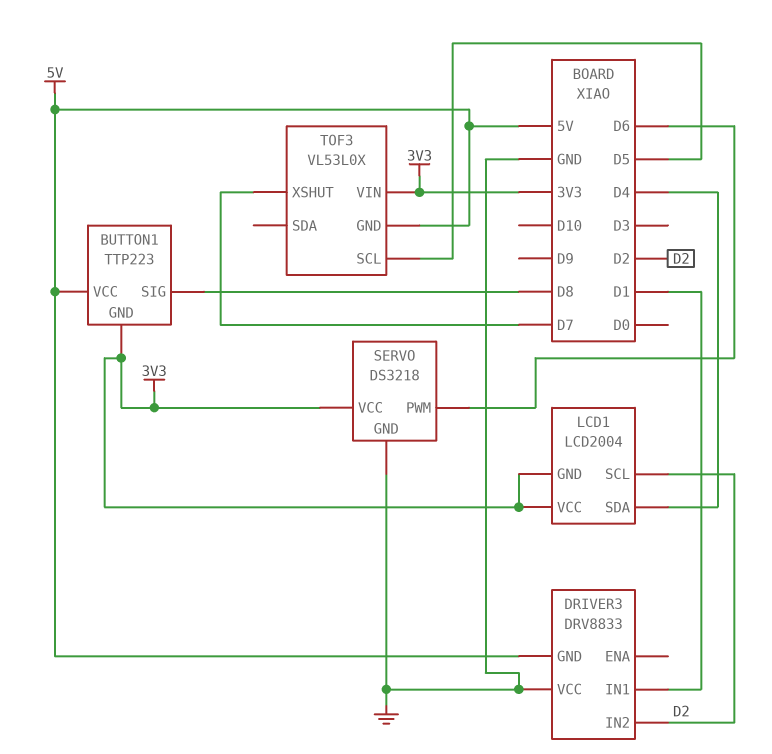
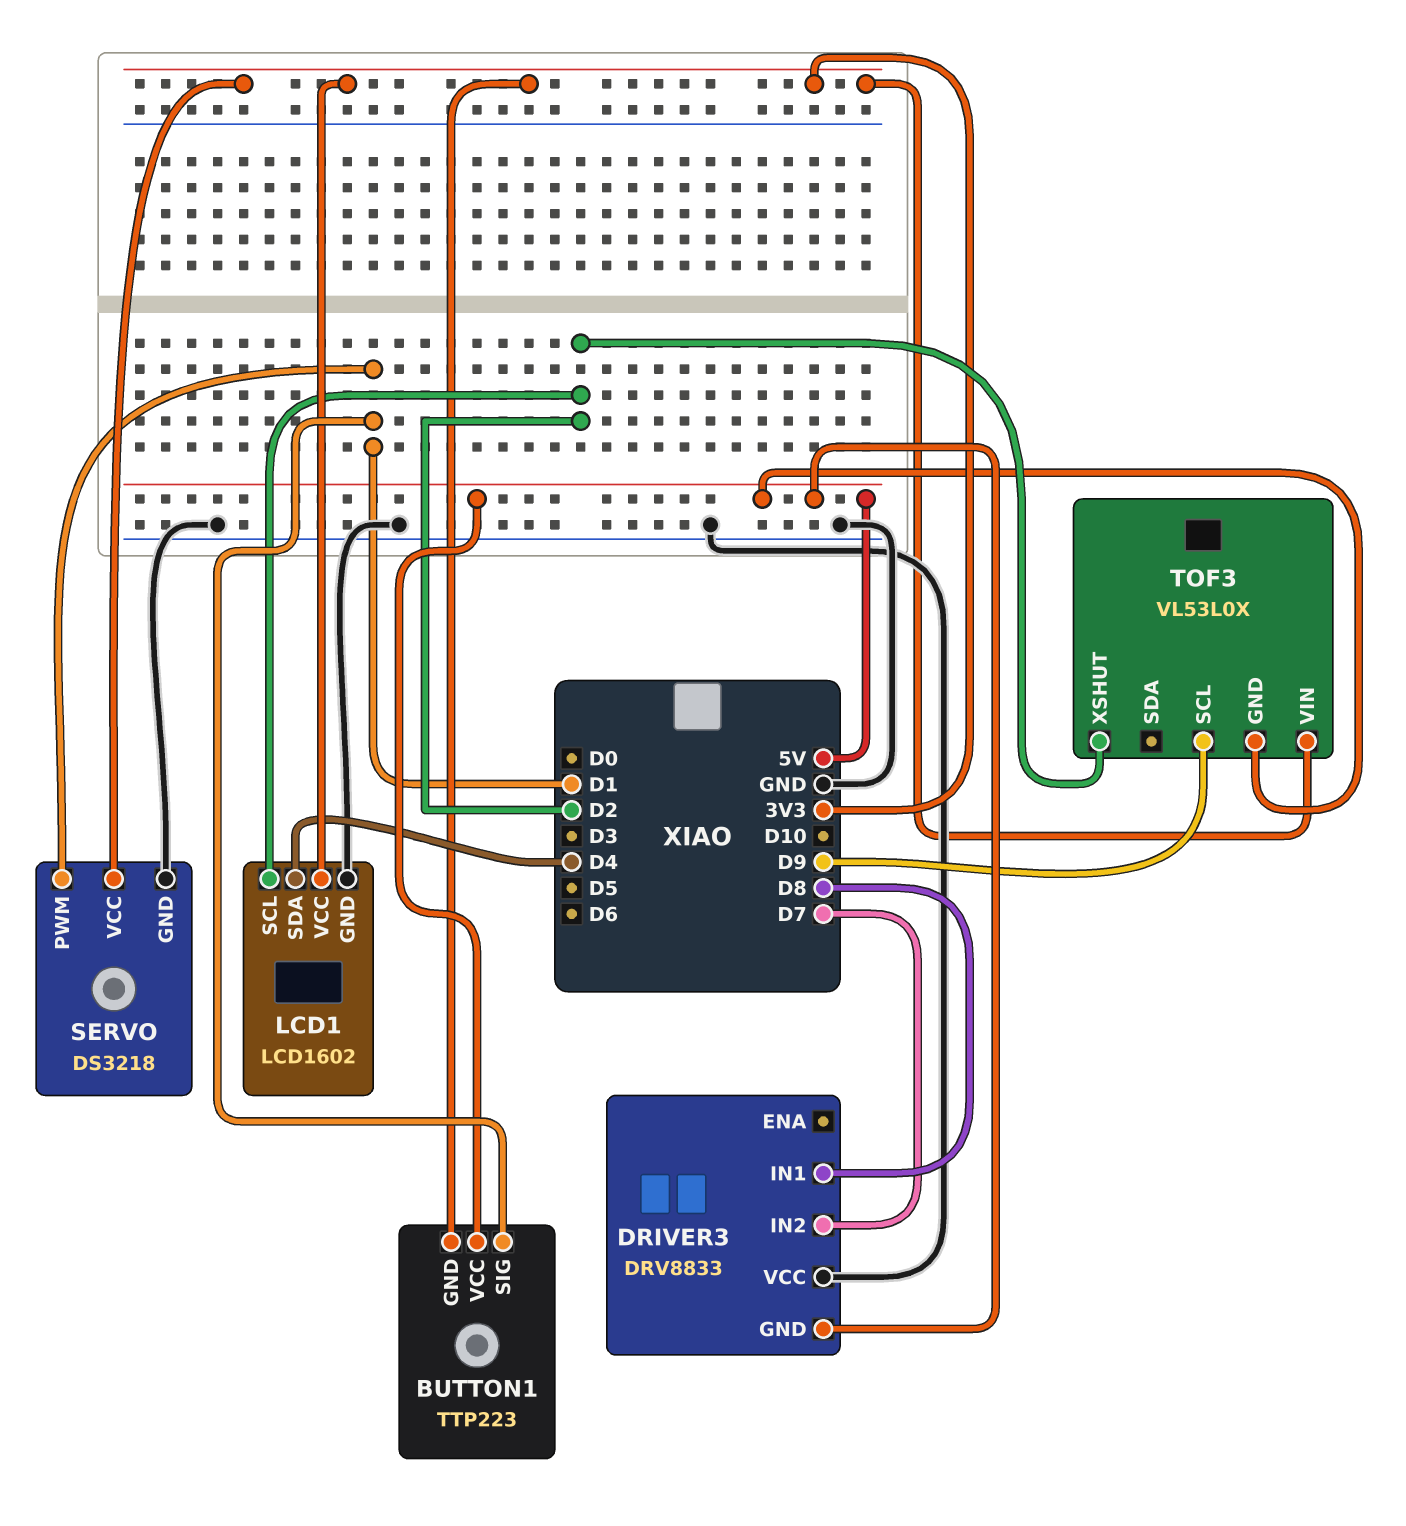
BUTTON1 pin SIG: D8 -> D1
DRIVER3 pin IN1: D1 -> D8
DRIVER3 pin IN2: D2 -> D7
LCD1: LCD2004 -> LCD1602
LCD1 pin GND: 3V3 -> GND
SERVO pin PWM: D6 -> D1
TOF3 pin SCL: D5 -> D9
TOF3 pin XSHUT: D7 -> D2

